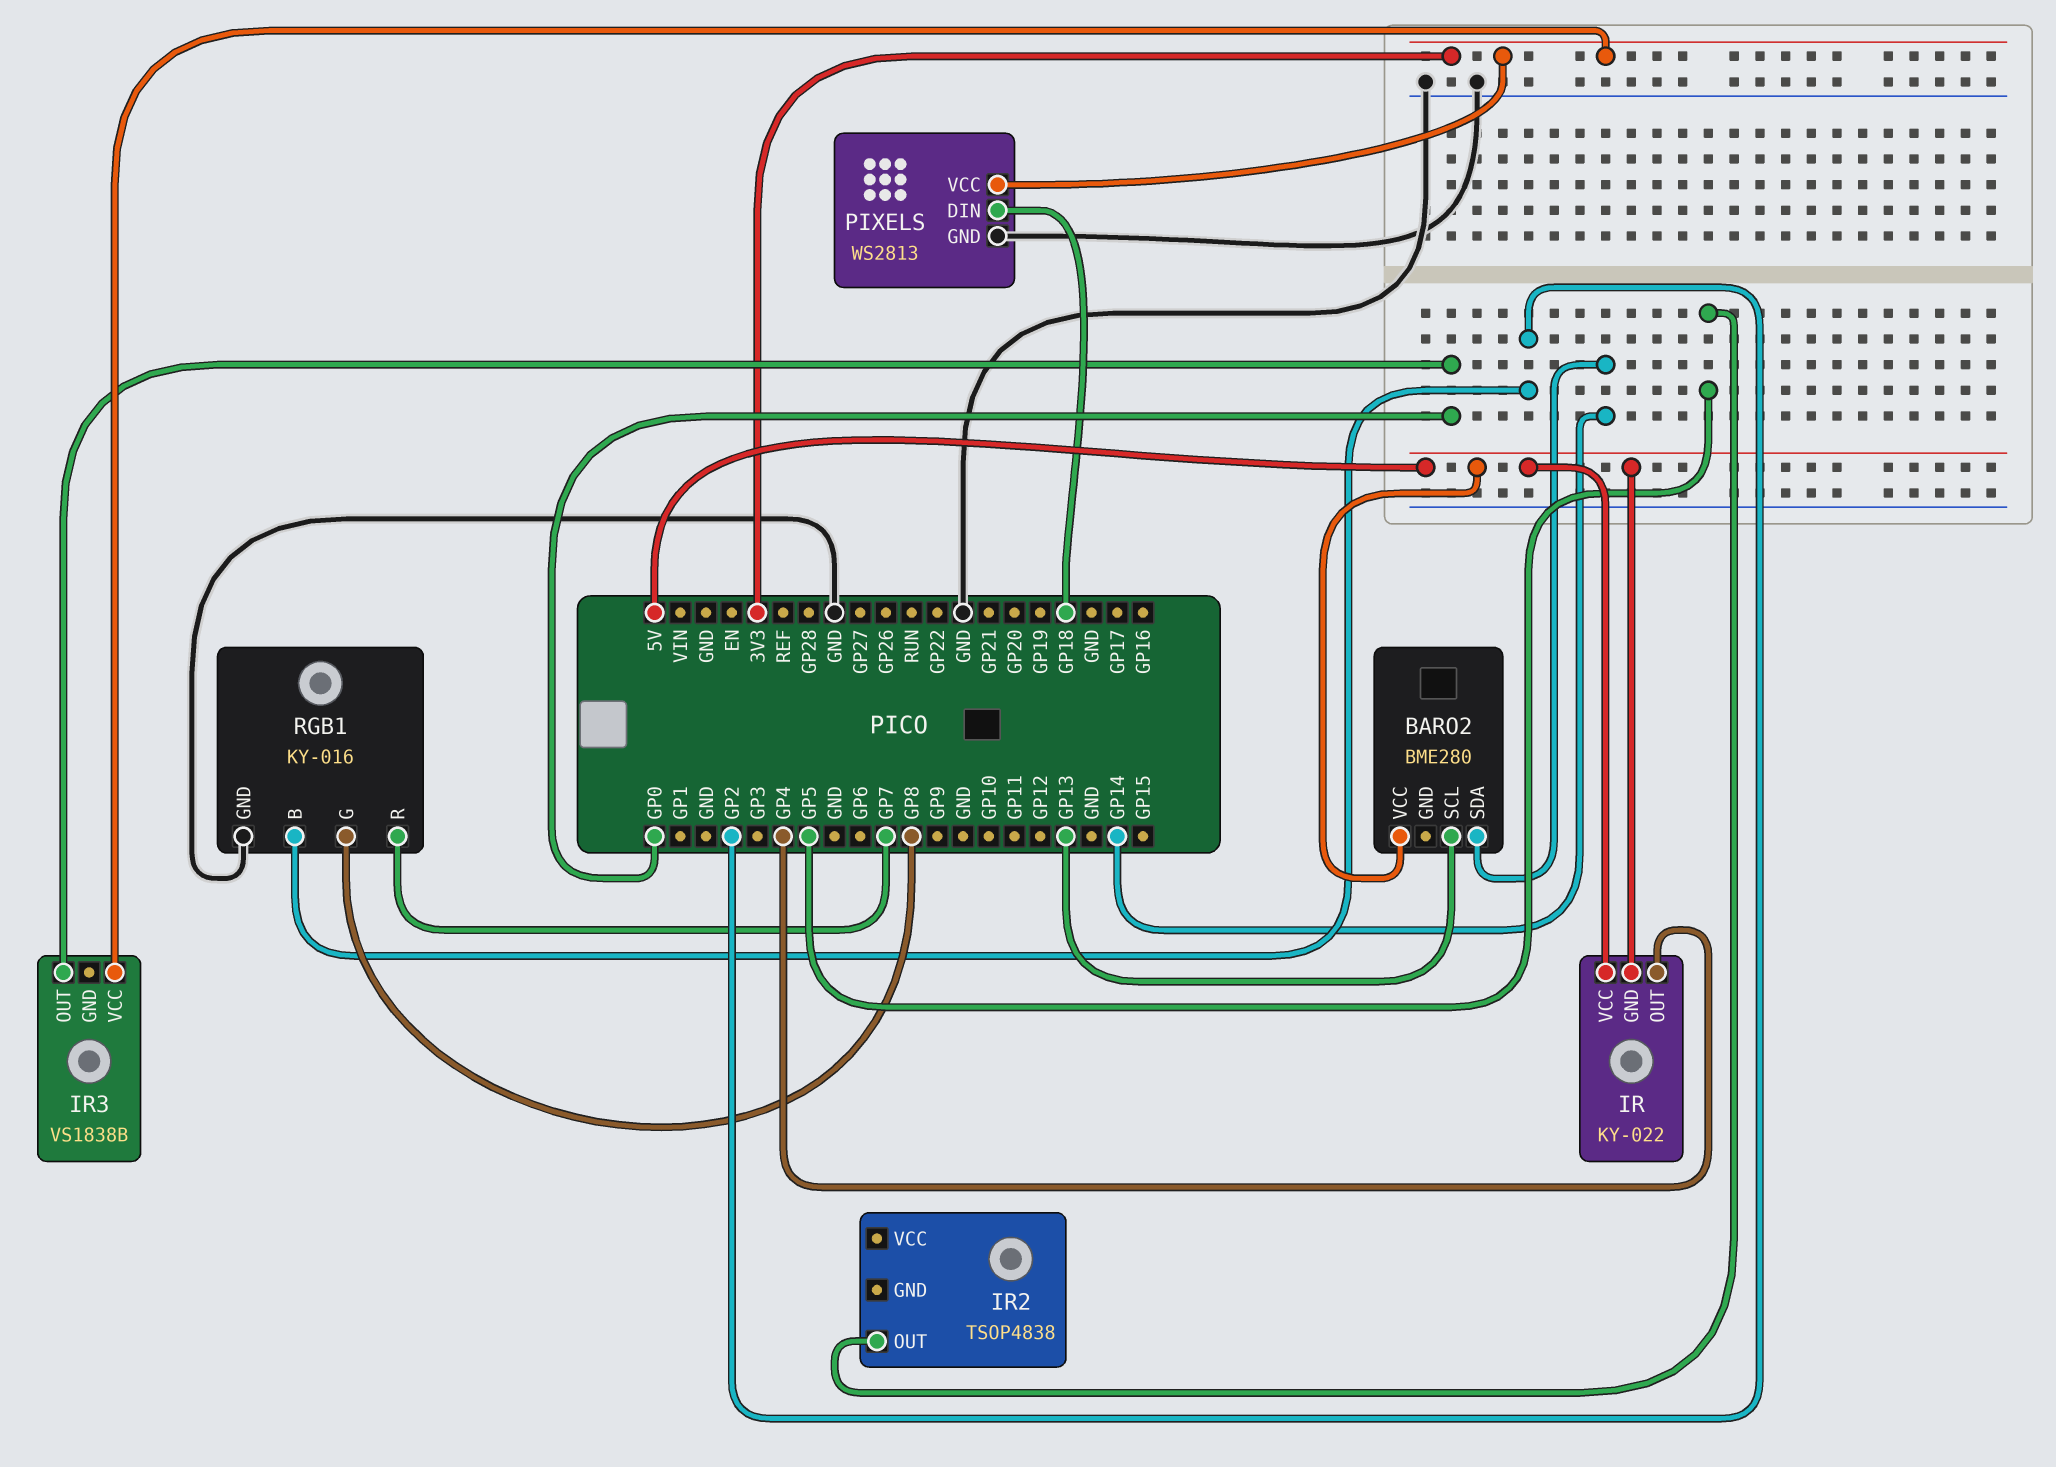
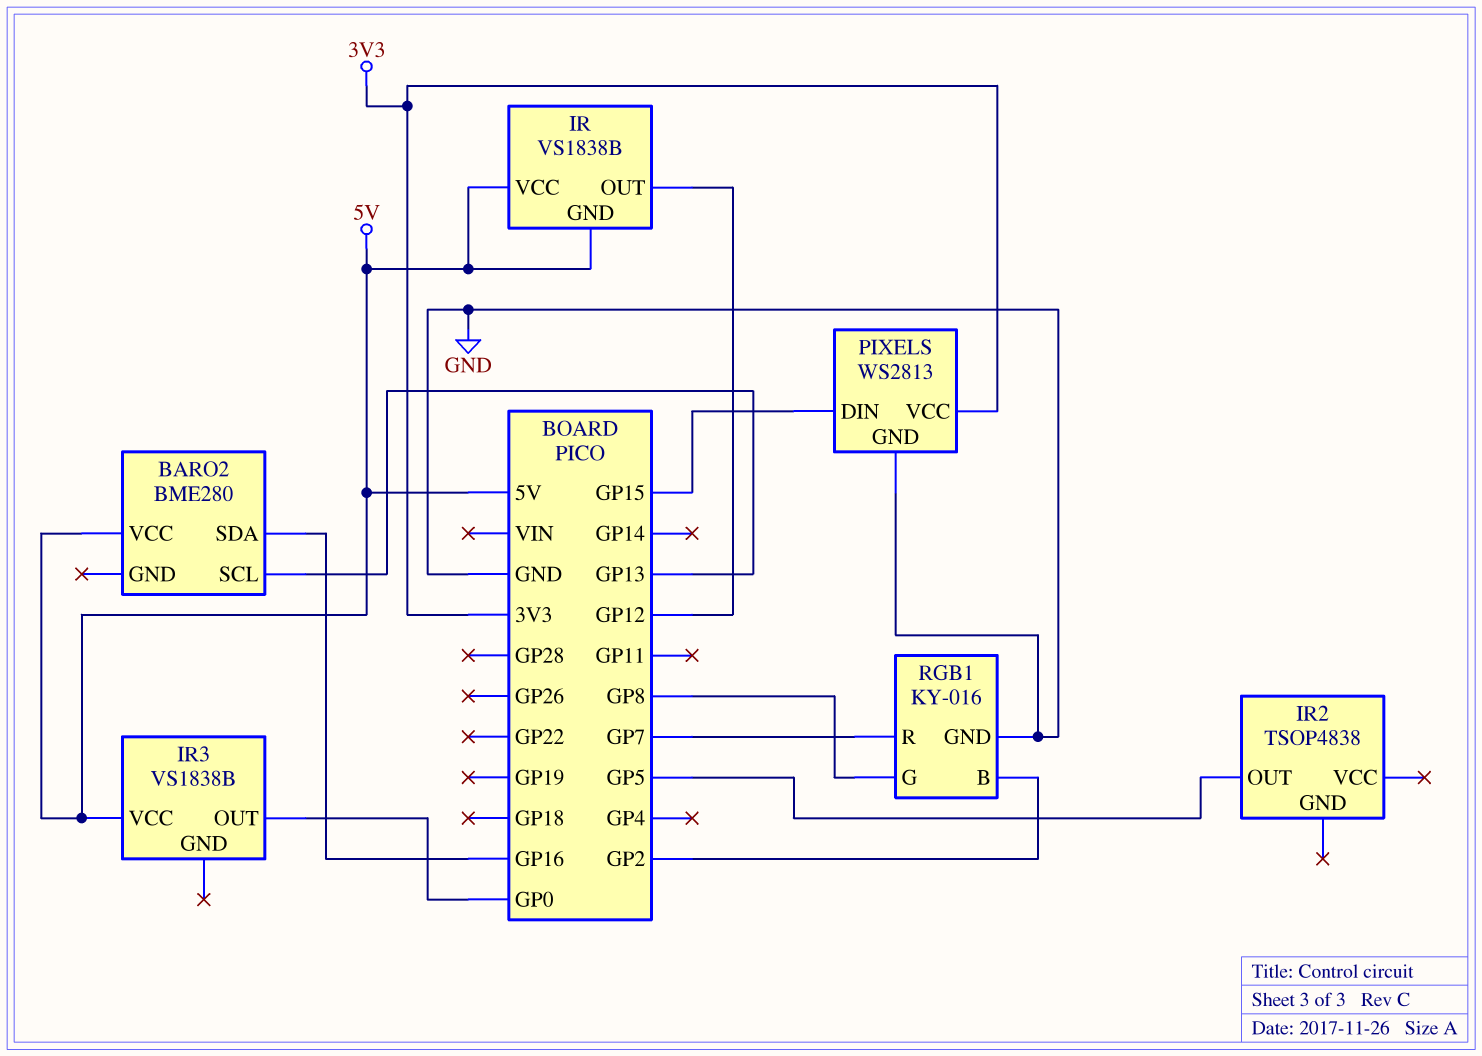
BARO2 pin SDA: GP14 -> GP16
IR: KY-022 -> VS1838B
IR pin OUT: GP4 -> GP12
IR3 pin VCC: 3V3 -> 5V
PIXELS pin DIN: GP18 -> GP15

